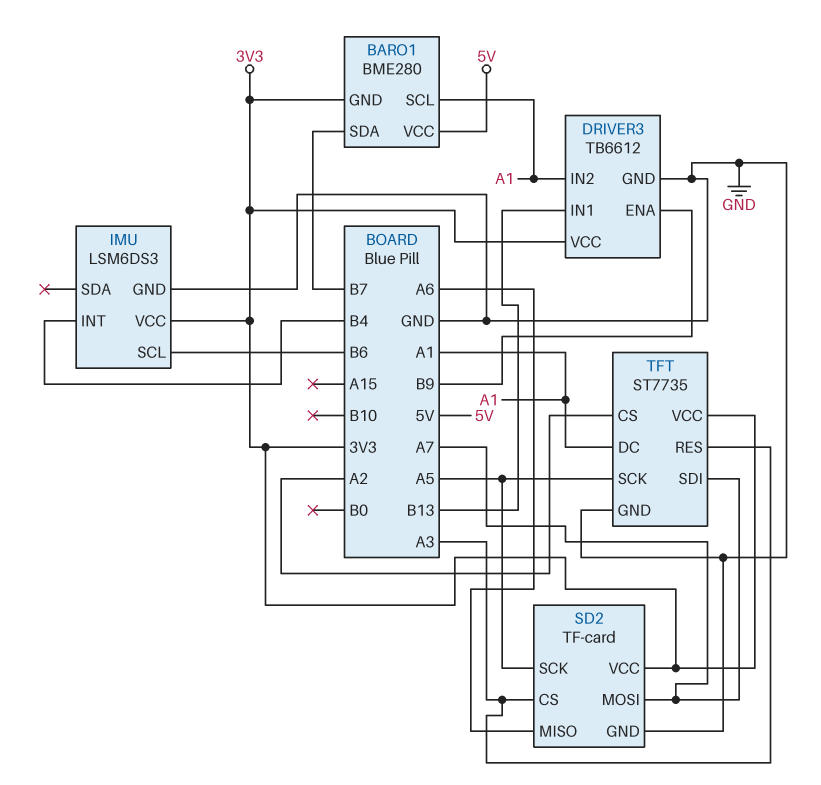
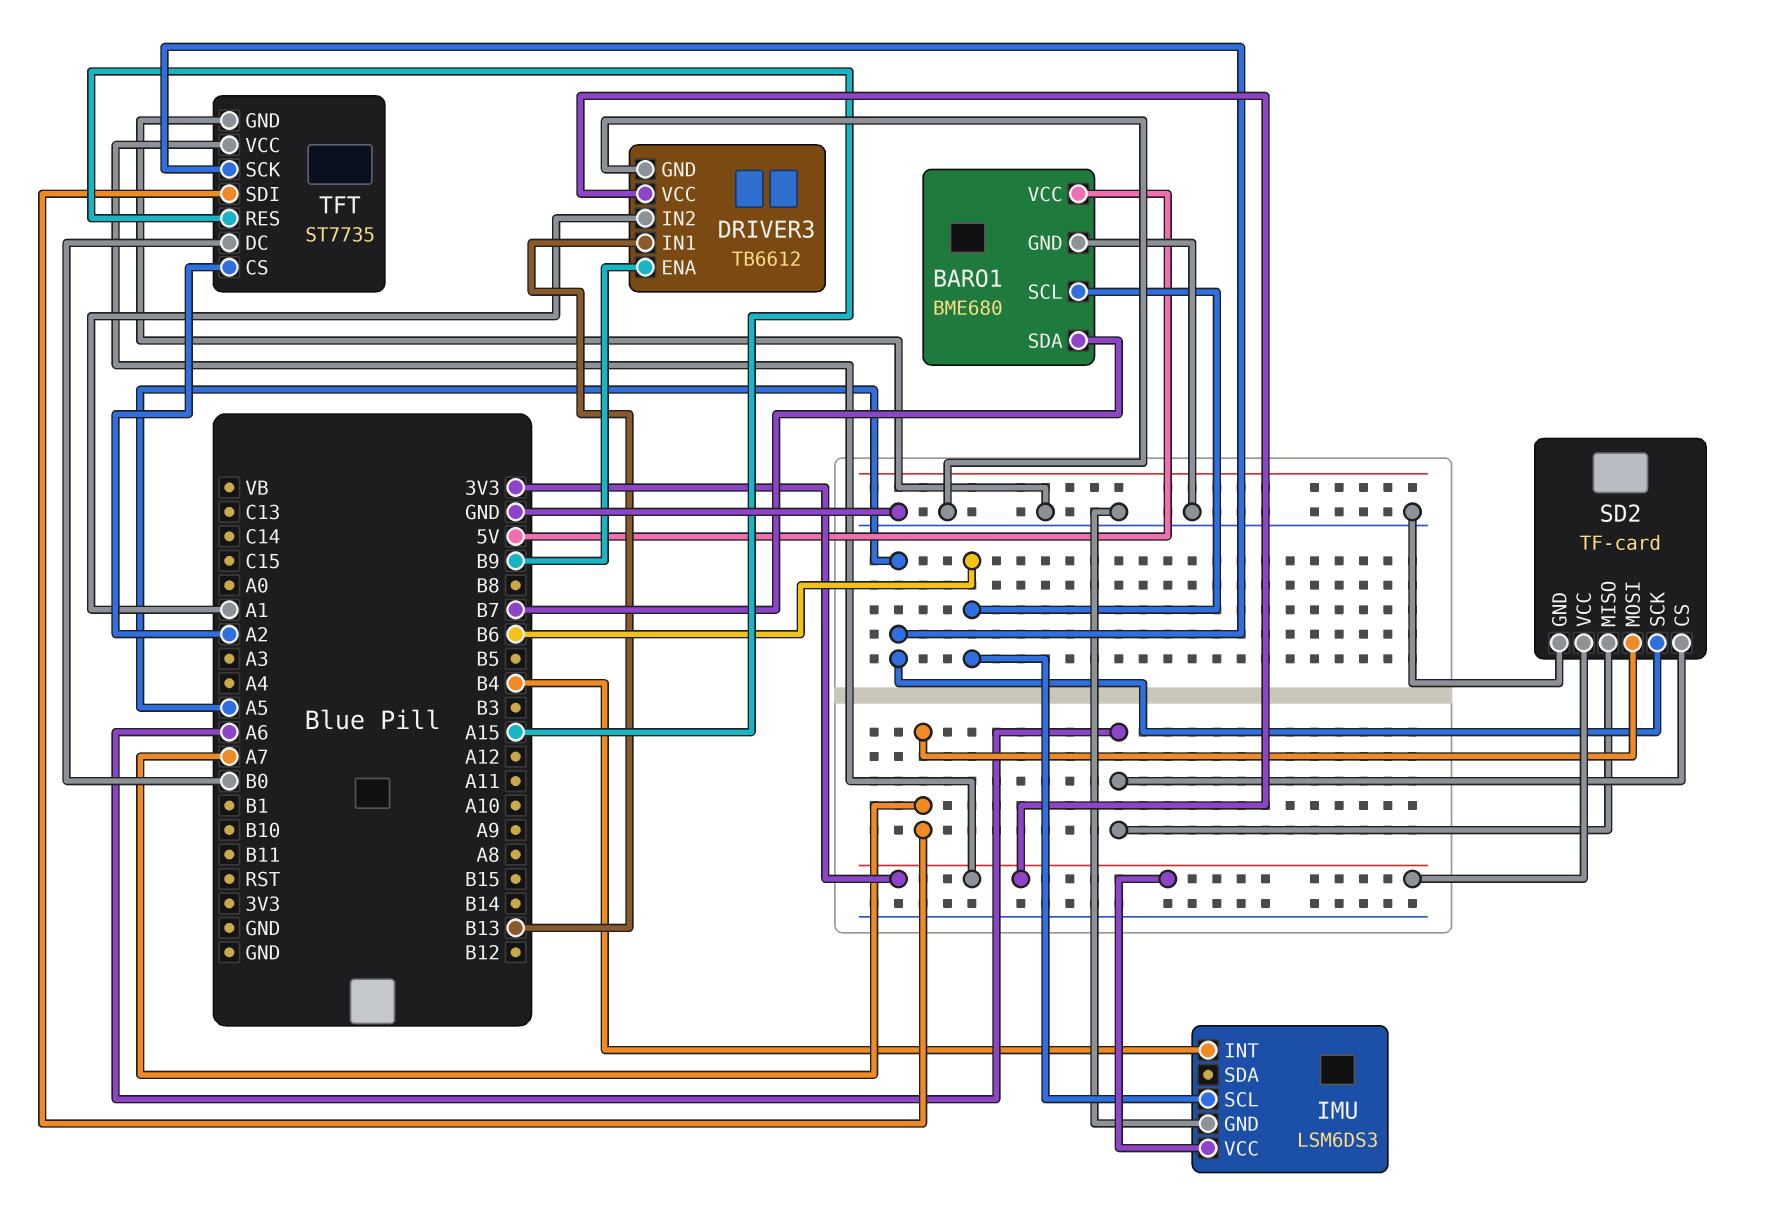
BARO1: BME280 -> BME680
BARO1 pin GND: 3V3 -> GND
BARO1 pin SCL: A1 -> B6
SD2 pin CS: A3 -> A6
TFT pin DC: A1 -> B0
TFT pin RES: A3 -> A15

